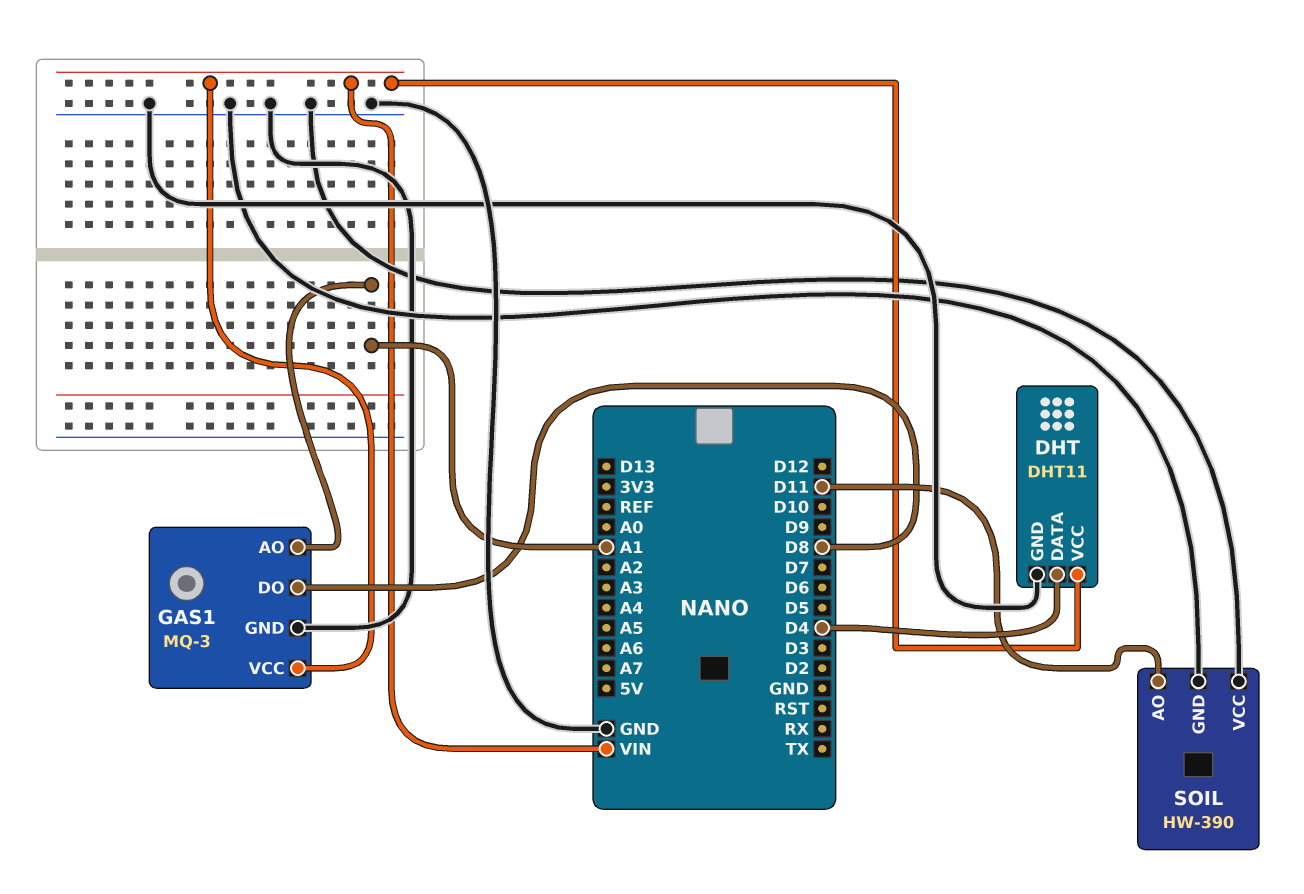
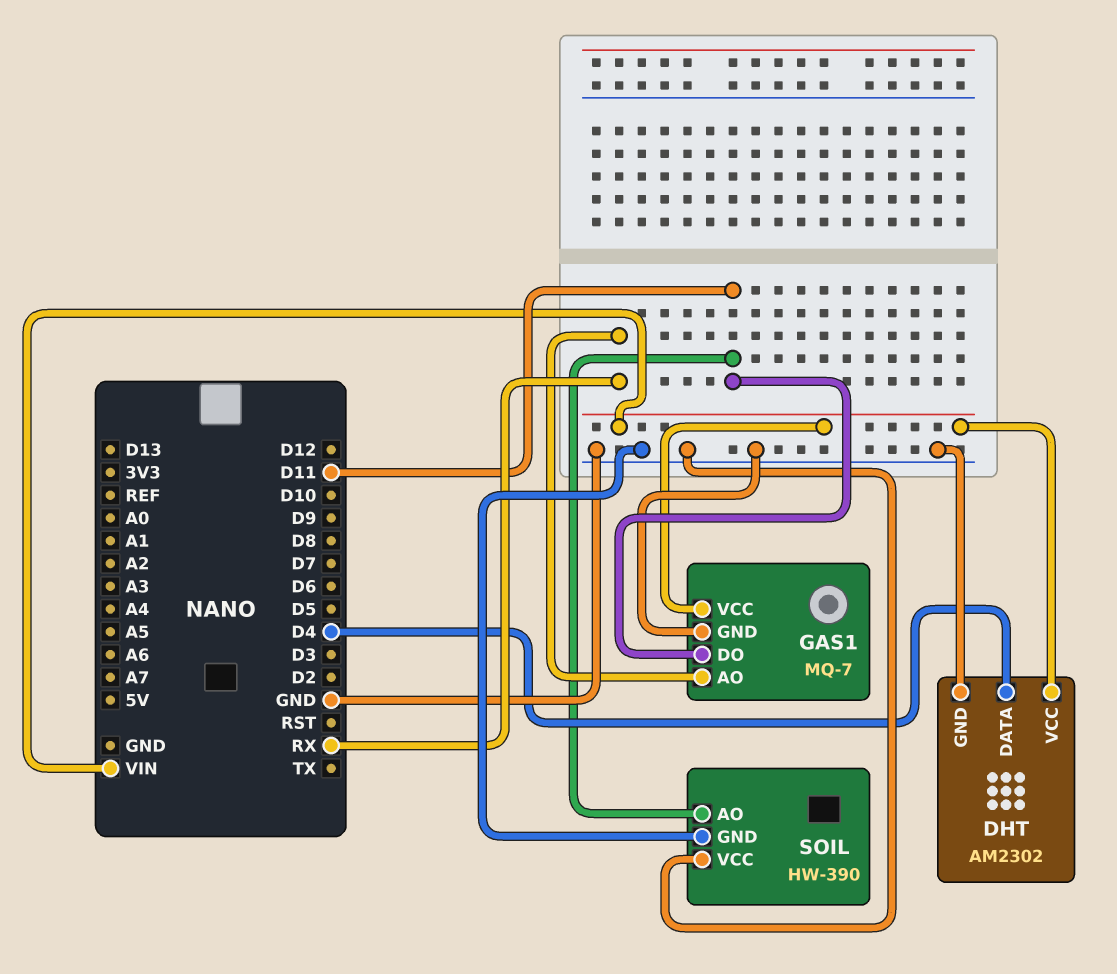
DHT: DHT11 -> AM2302
GAS1: MQ-3 -> MQ-7
GAS1 pin AO: A1 -> RX
GAS1 pin DO: D8 -> D11

